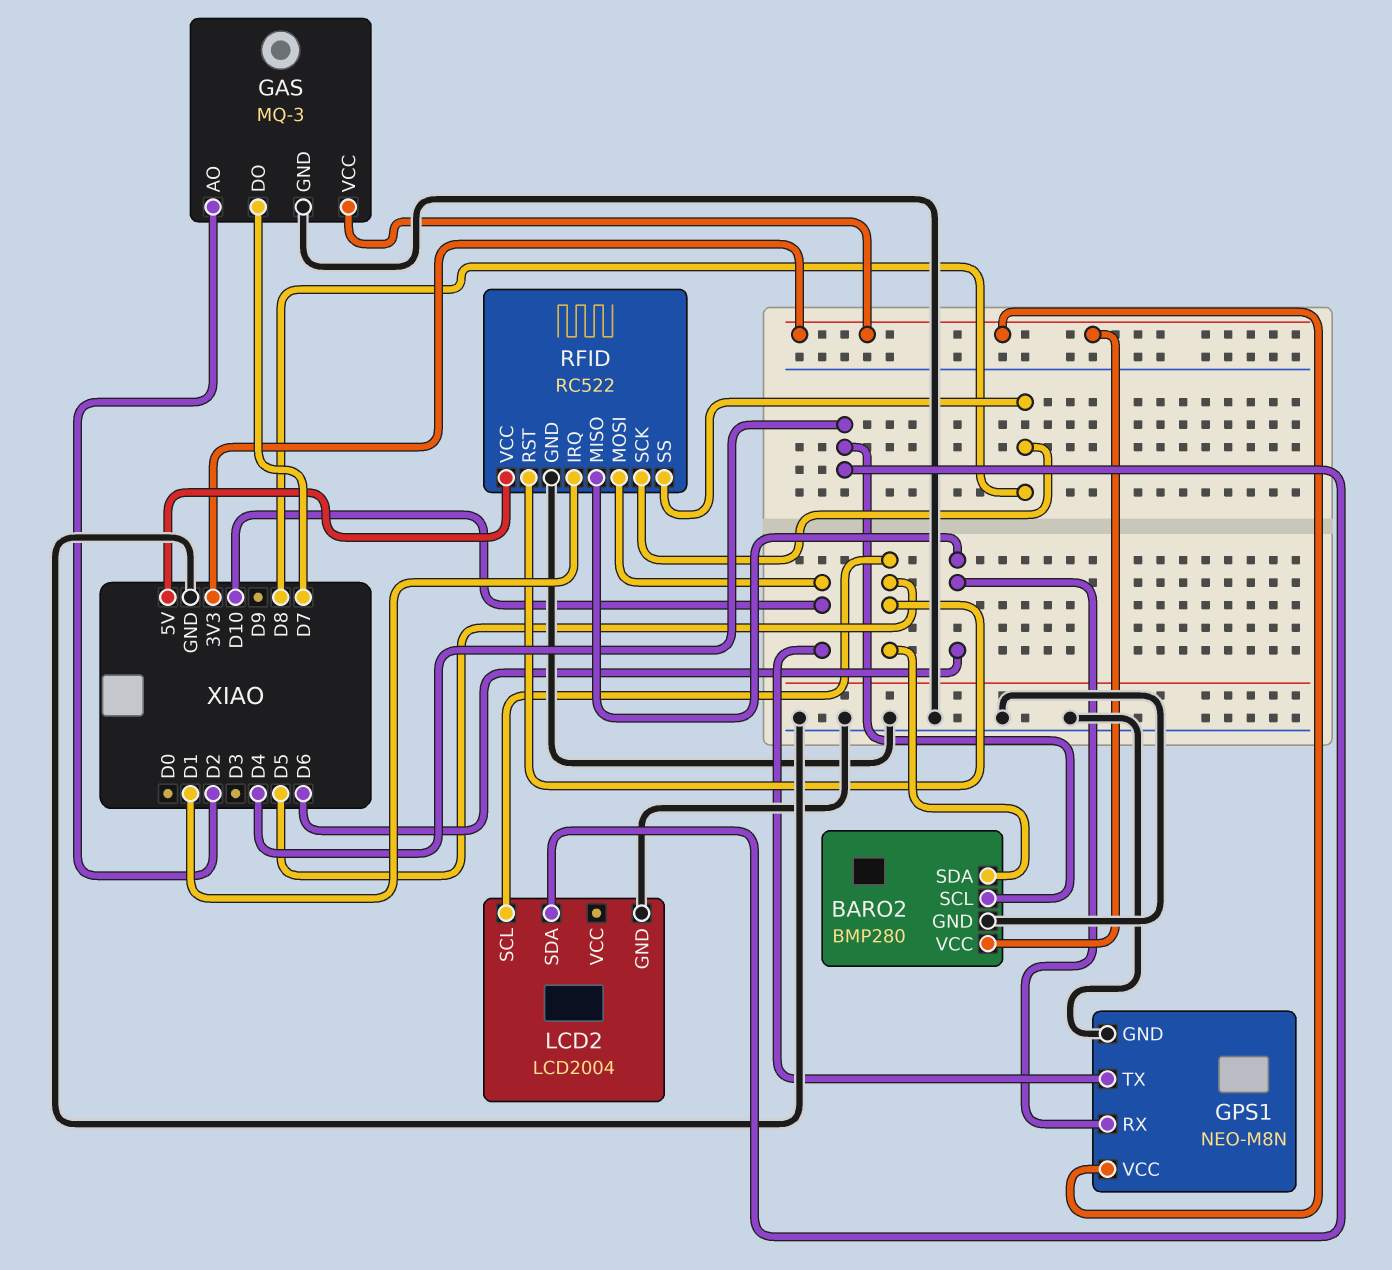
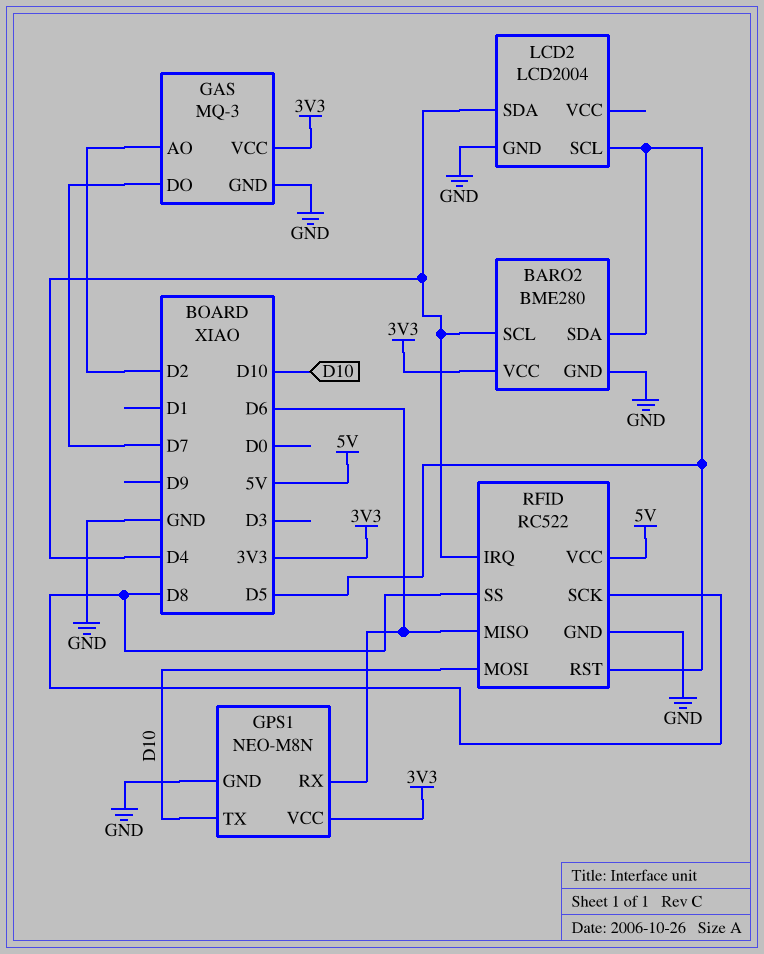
BARO2: BMP280 -> BME280
RFID pin IRQ: D1 -> D4

